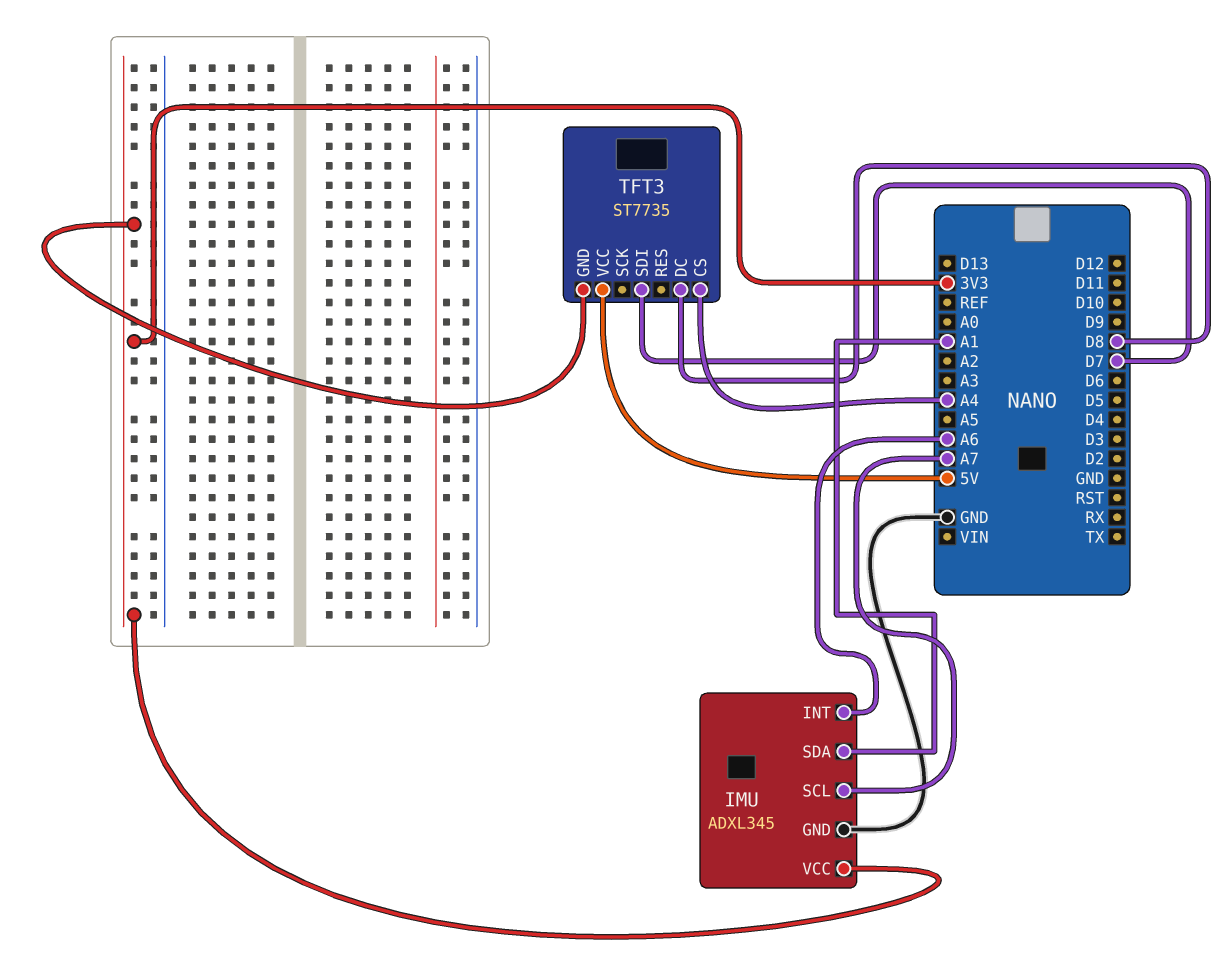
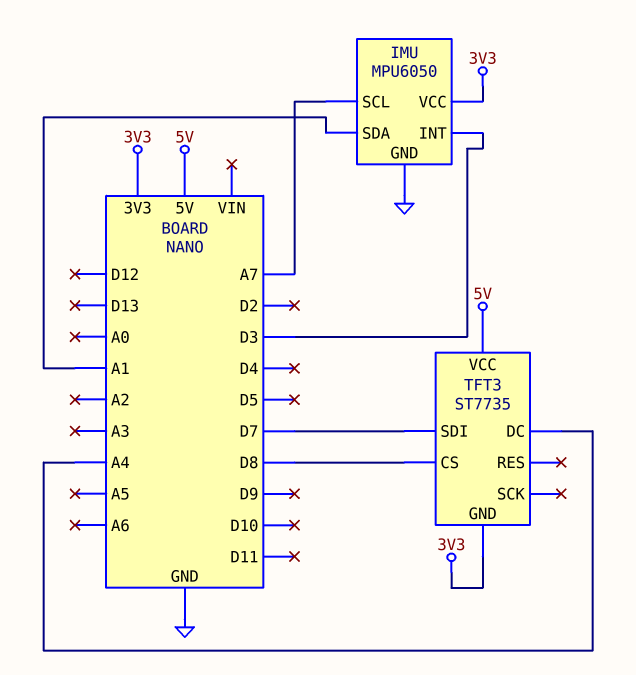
IMU: ADXL345 -> MPU6050
IMU pin INT: A6 -> D3
TFT3 pin CS: A4 -> D8
TFT3 pin DC: D8 -> A4

